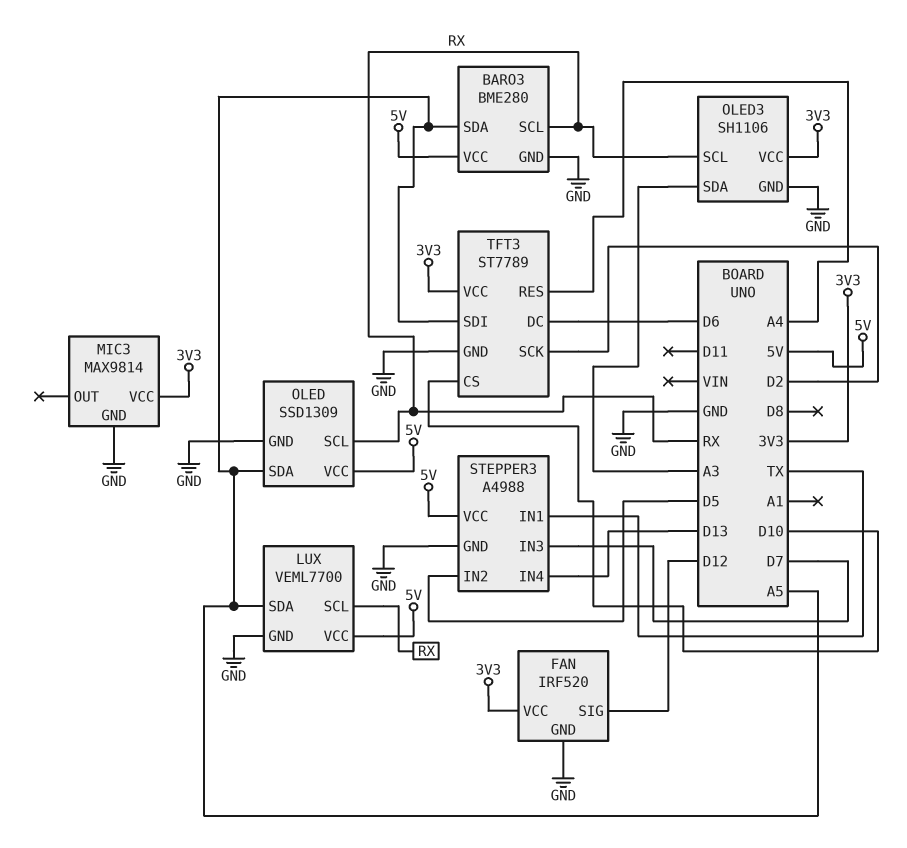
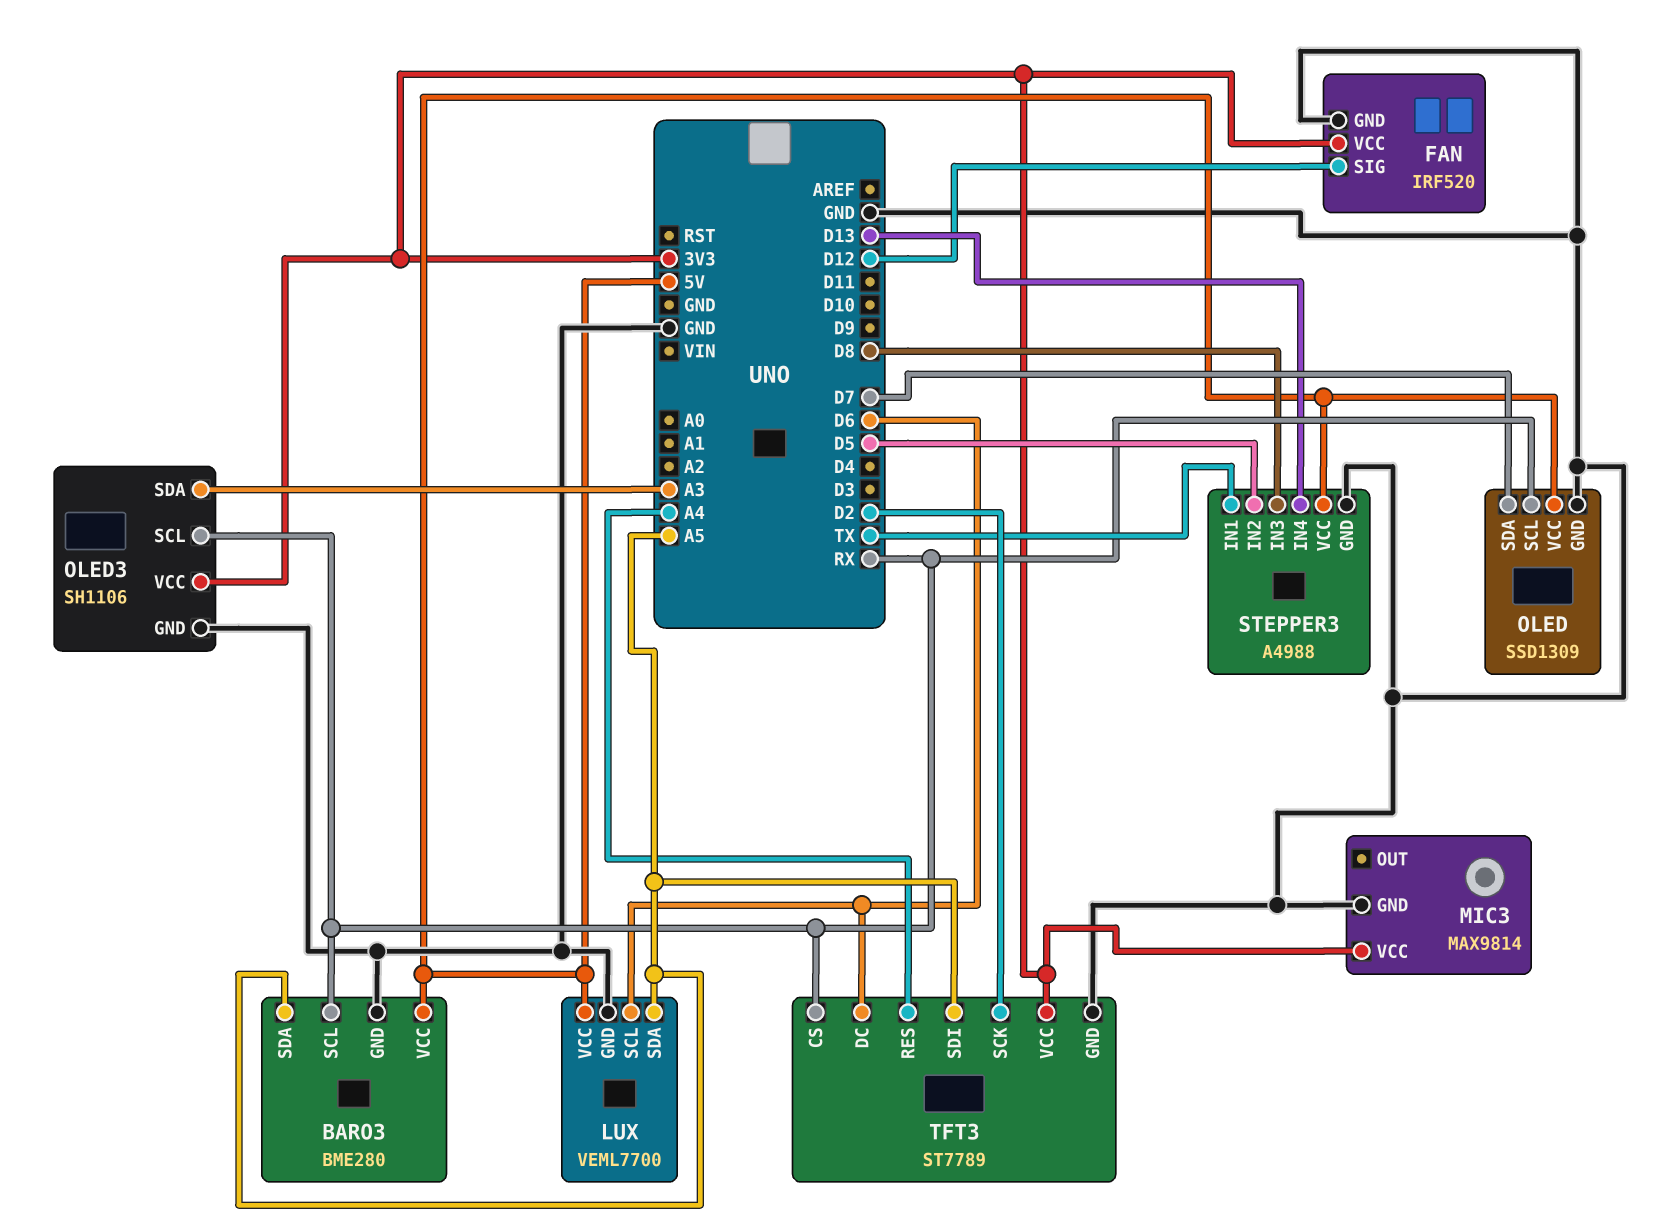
LUX pin SCL: RX -> D6
OLED pin SDA: A5 -> D7
STEPPER3 pin IN3: D7 -> D8
TFT3 pin CS: D10 -> RX

